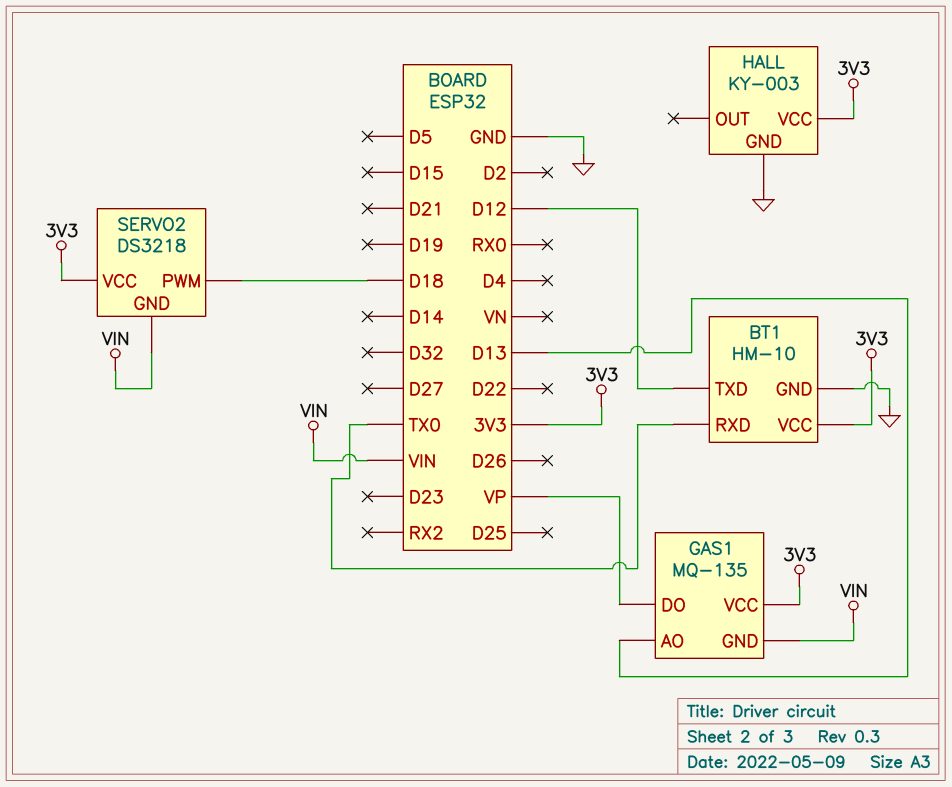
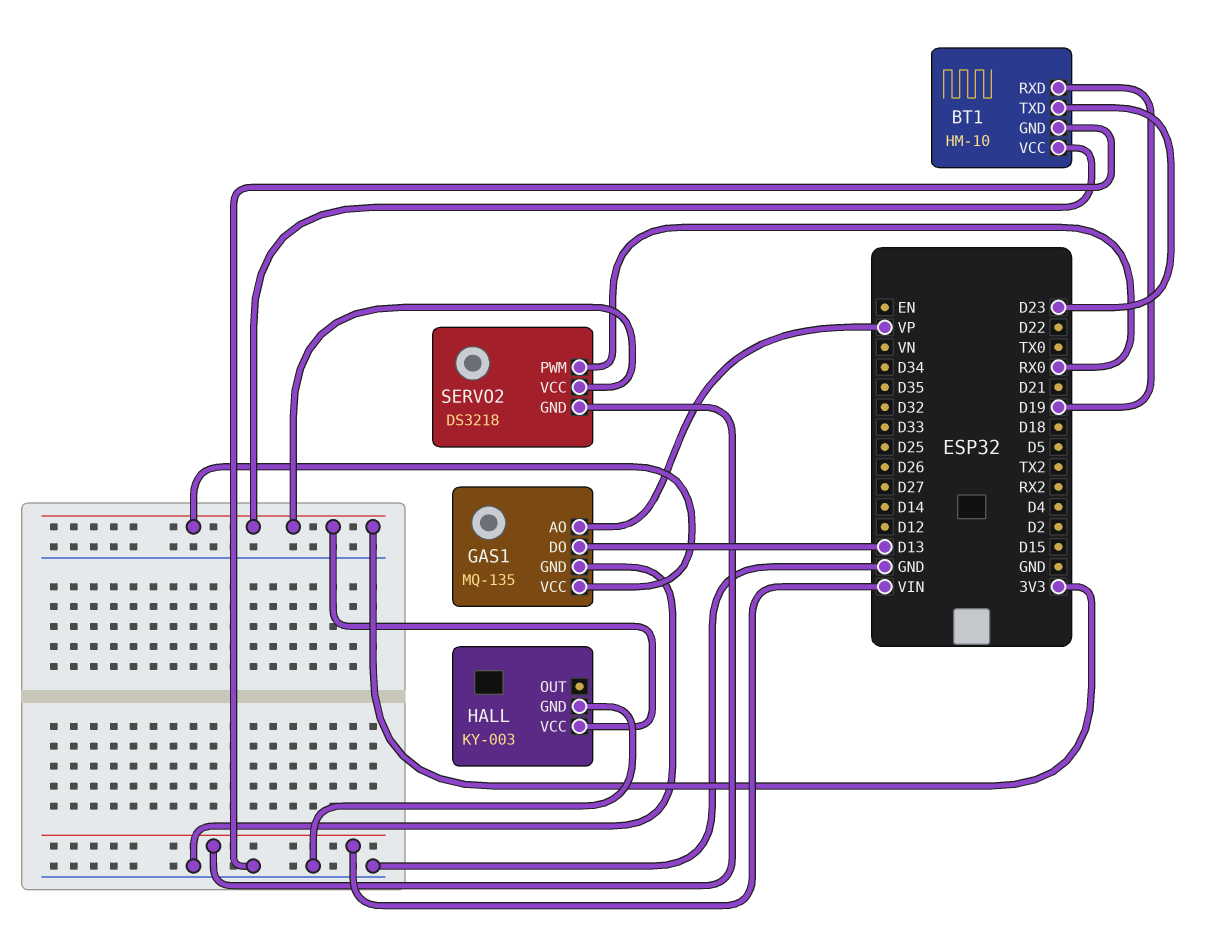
BT1 pin RXD: TX0 -> D19
BT1 pin TXD: D12 -> D23
GAS1 pin AO: D13 -> VP
GAS1 pin DO: VP -> D13
GAS1 pin GND: VIN -> GND
SERVO2 pin PWM: D18 -> RX0

